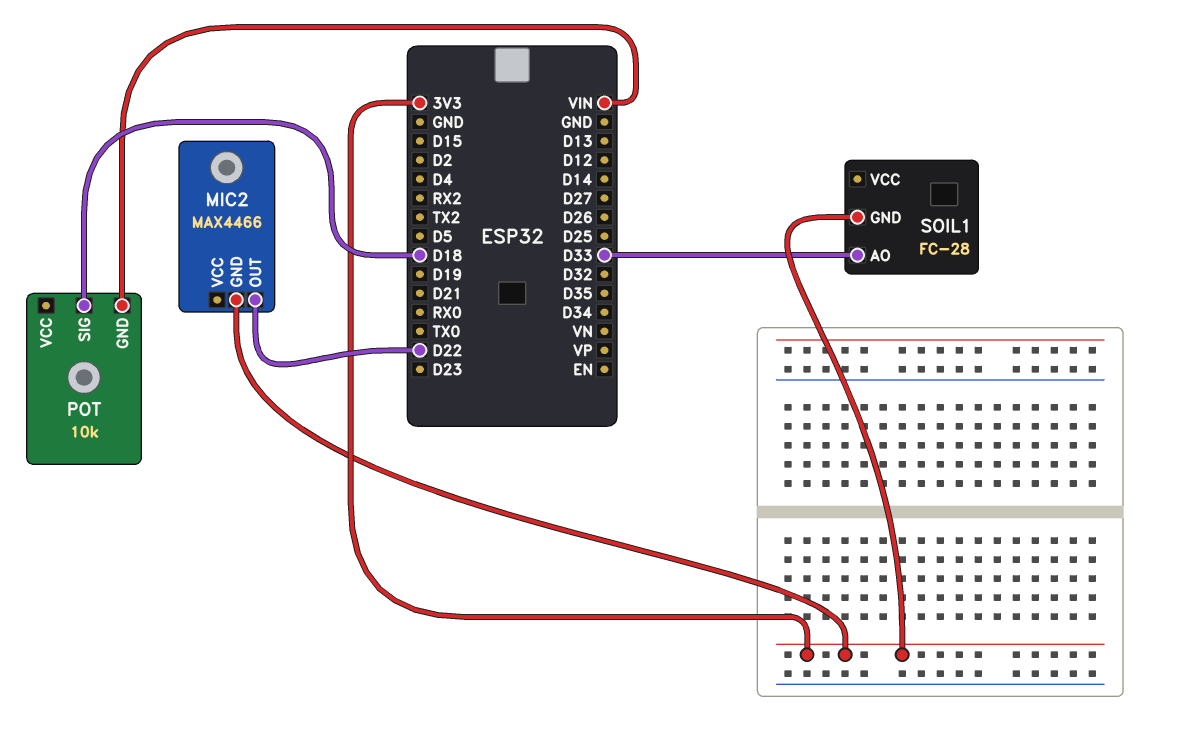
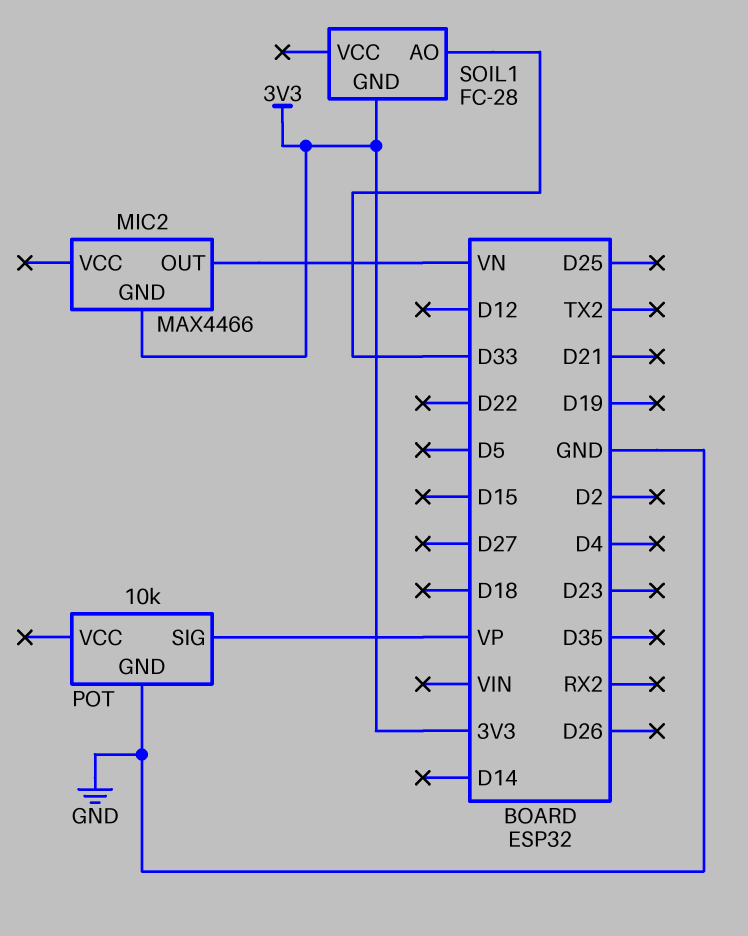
MIC2 pin OUT: D22 -> VN
POT pin GND: VIN -> GND
POT pin SIG: D18 -> VP

